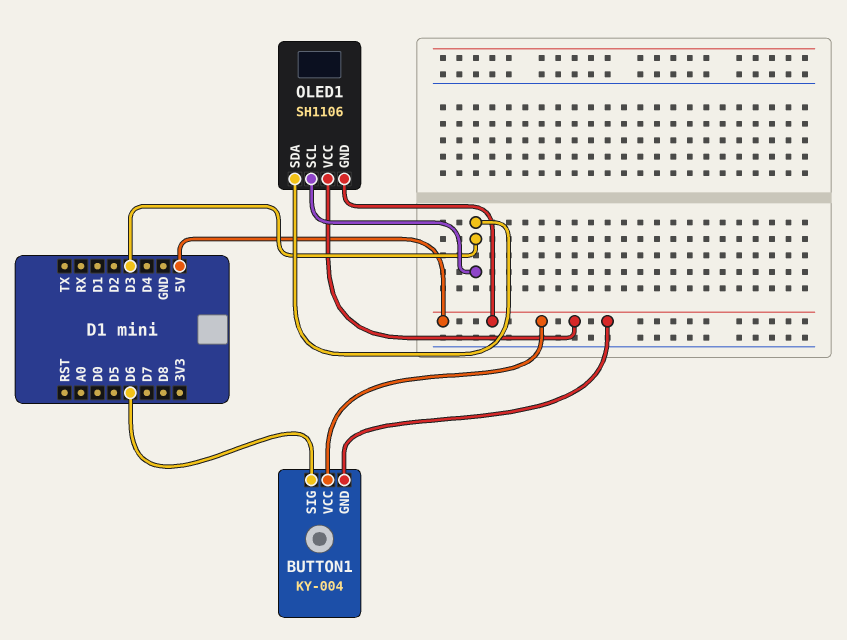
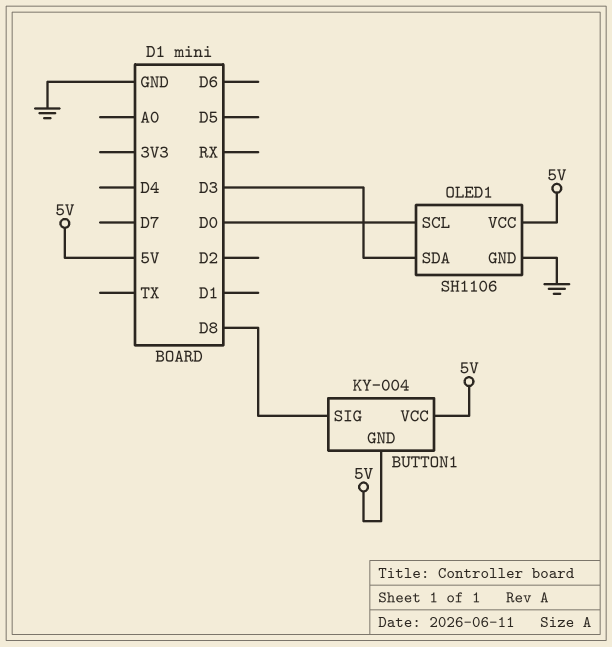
BUTTON1 pin SIG: D6 -> D8
OLED1 pin GND: 5V -> GND
OLED1 pin SCL: D3 -> D0

